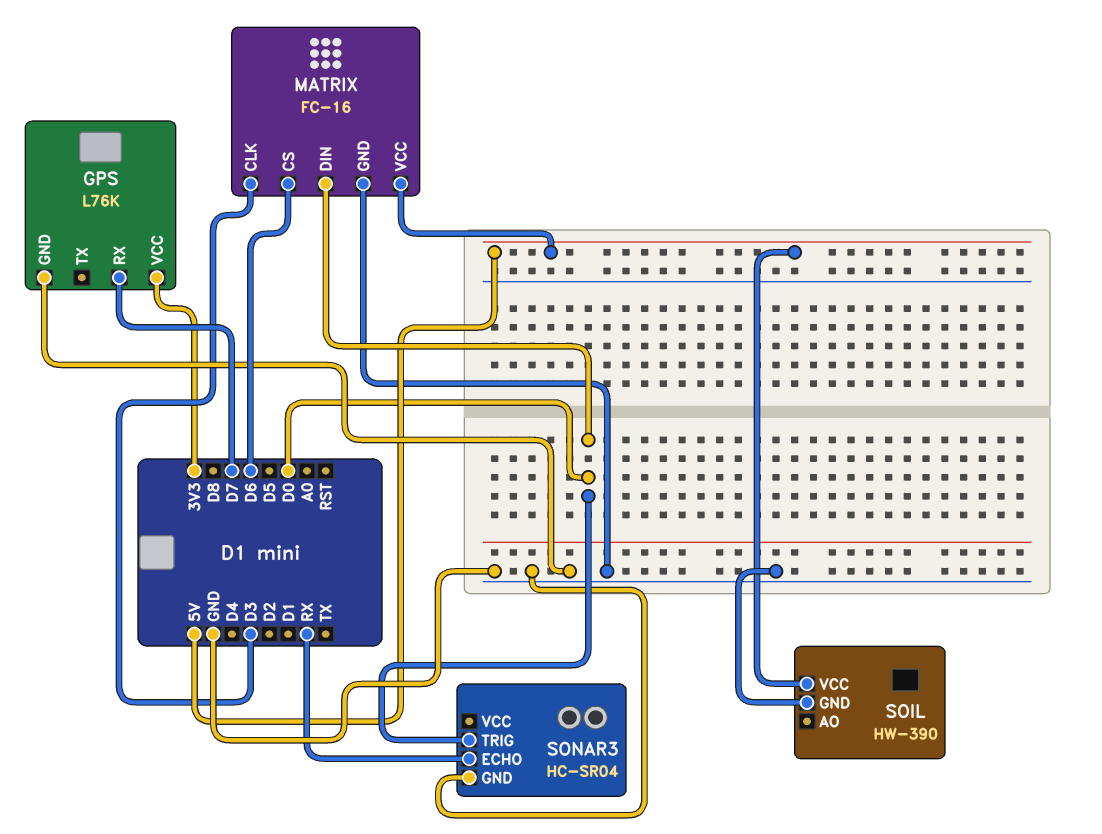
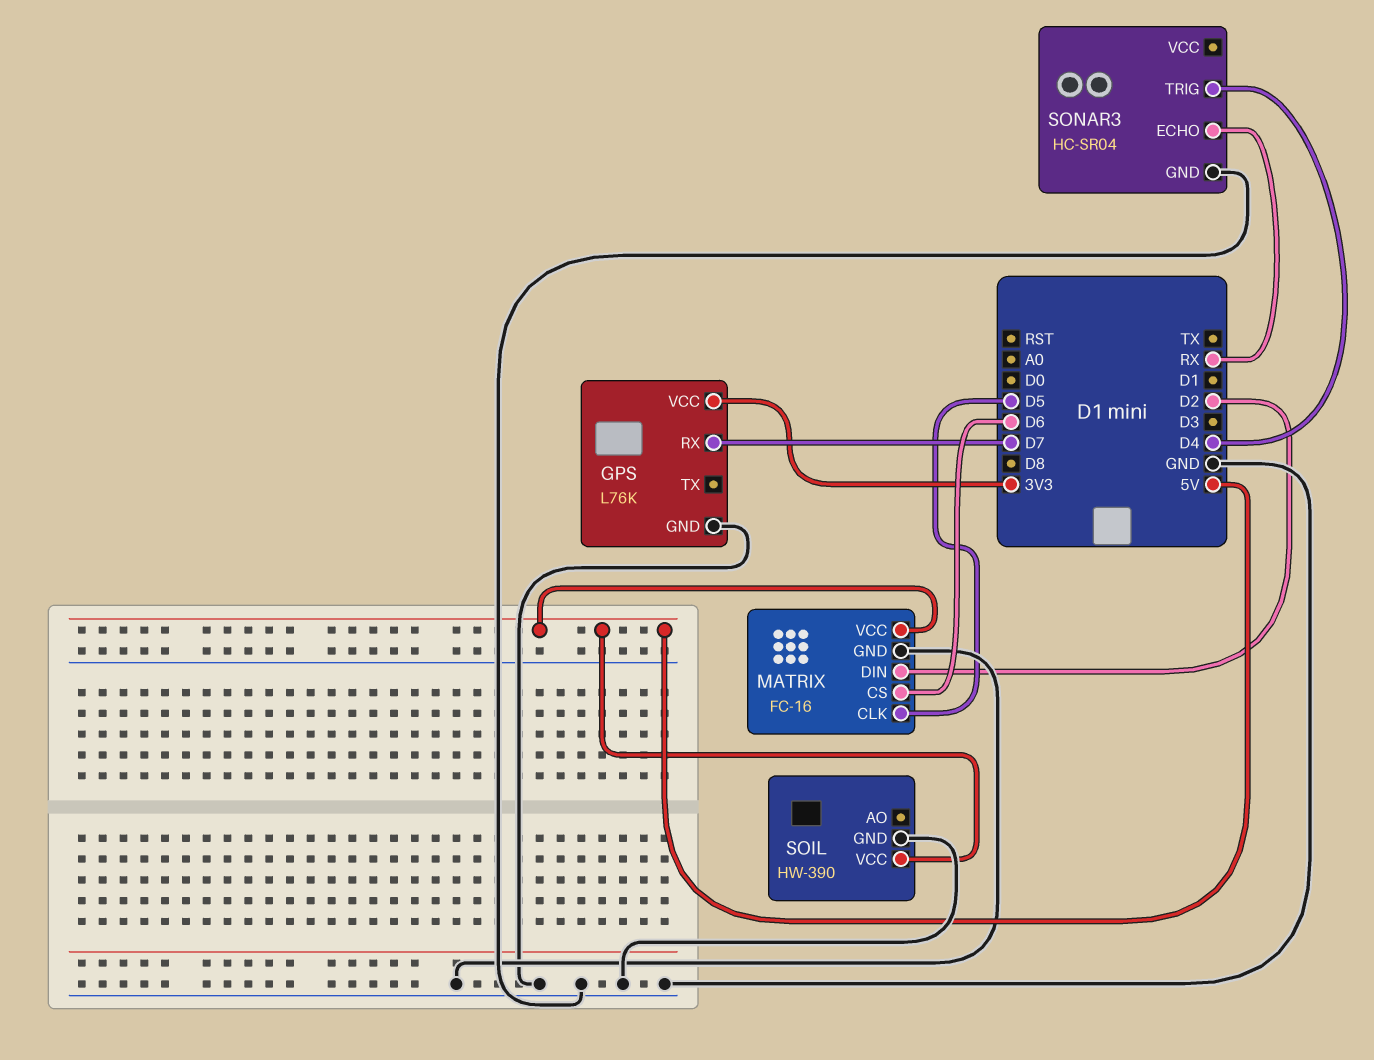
MATRIX pin CLK: D3 -> D5
MATRIX pin DIN: D0 -> D2
SONAR3 pin TRIG: D0 -> D4

